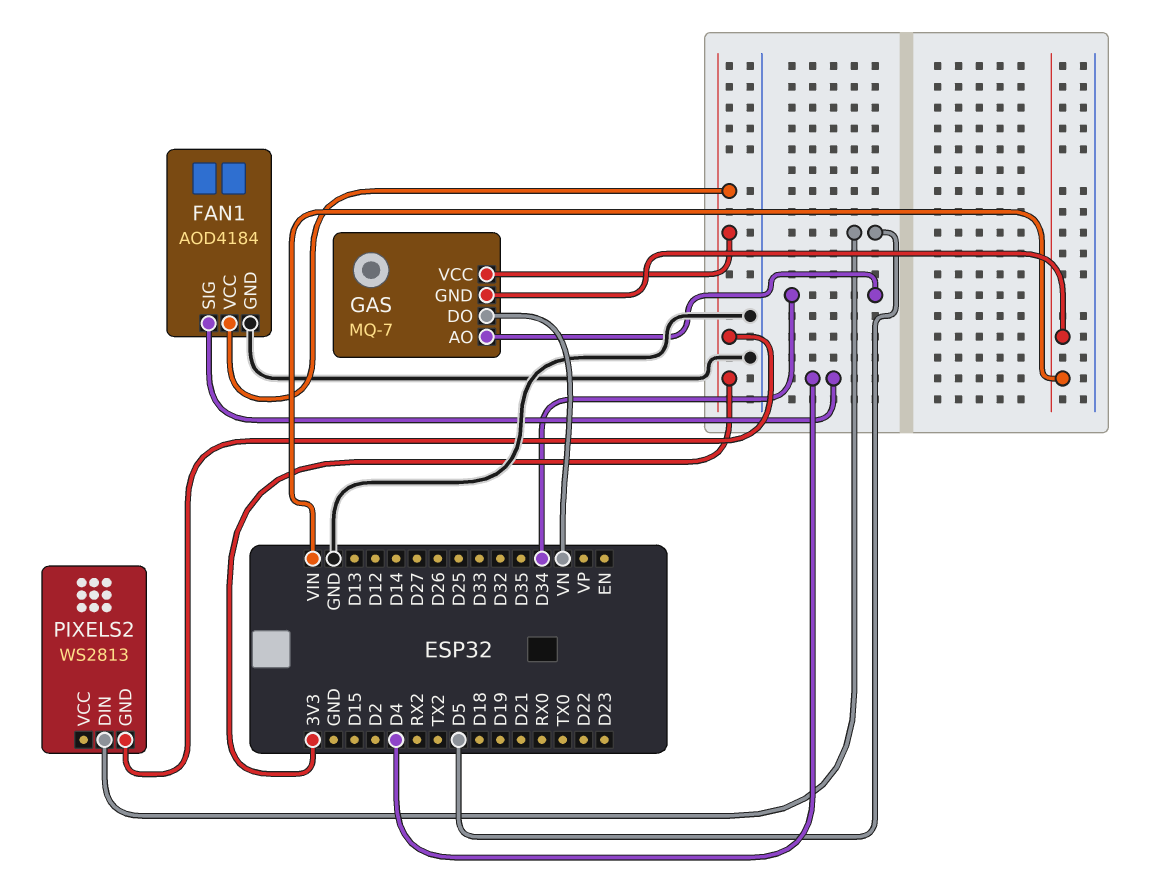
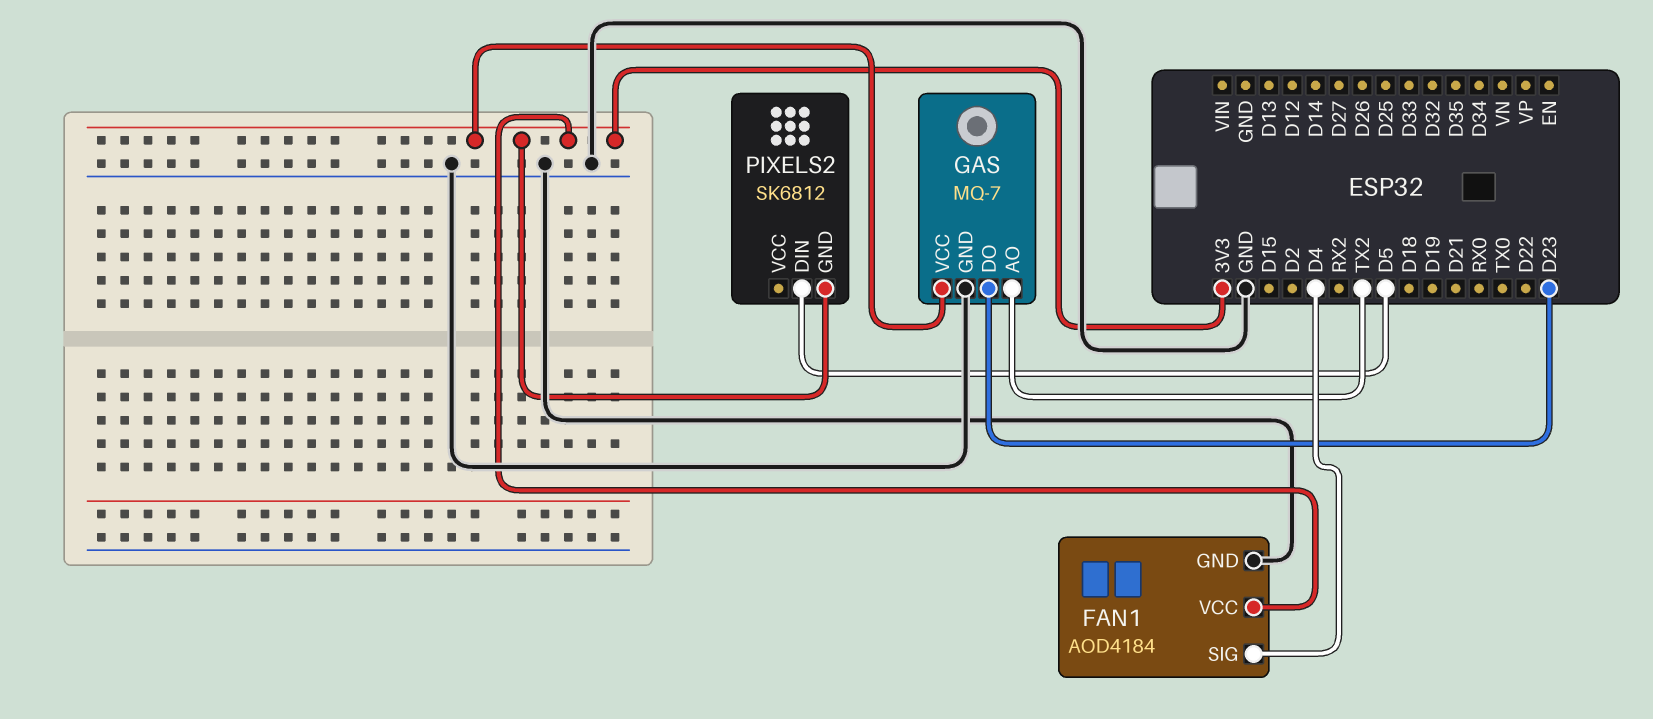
GAS pin AO: D34 -> TX2
GAS pin DO: VN -> D23
GAS pin GND: VIN -> GND
PIXELS2: WS2813 -> SK6812

